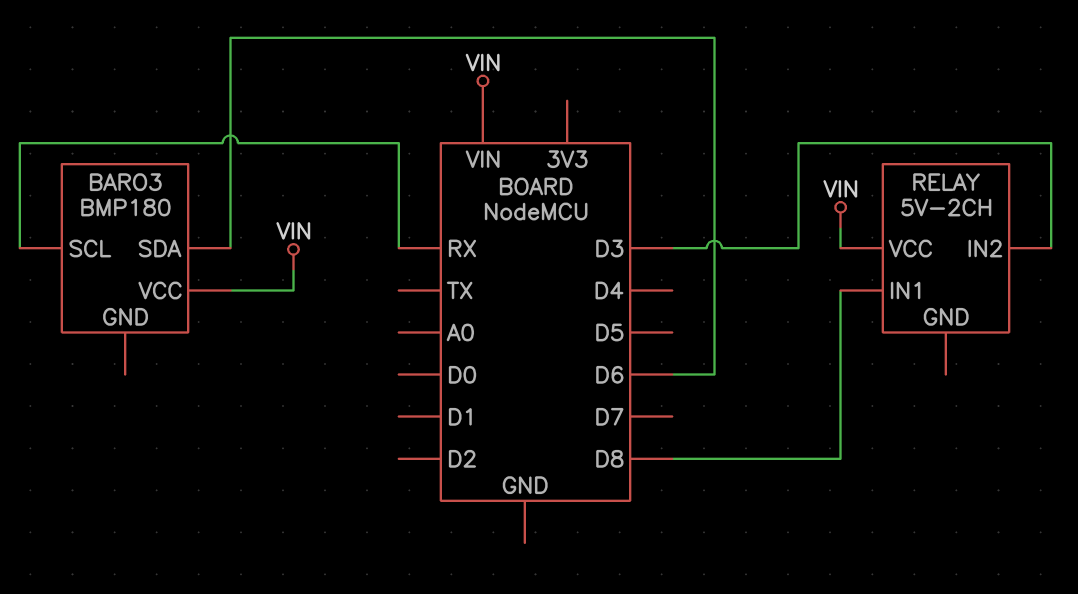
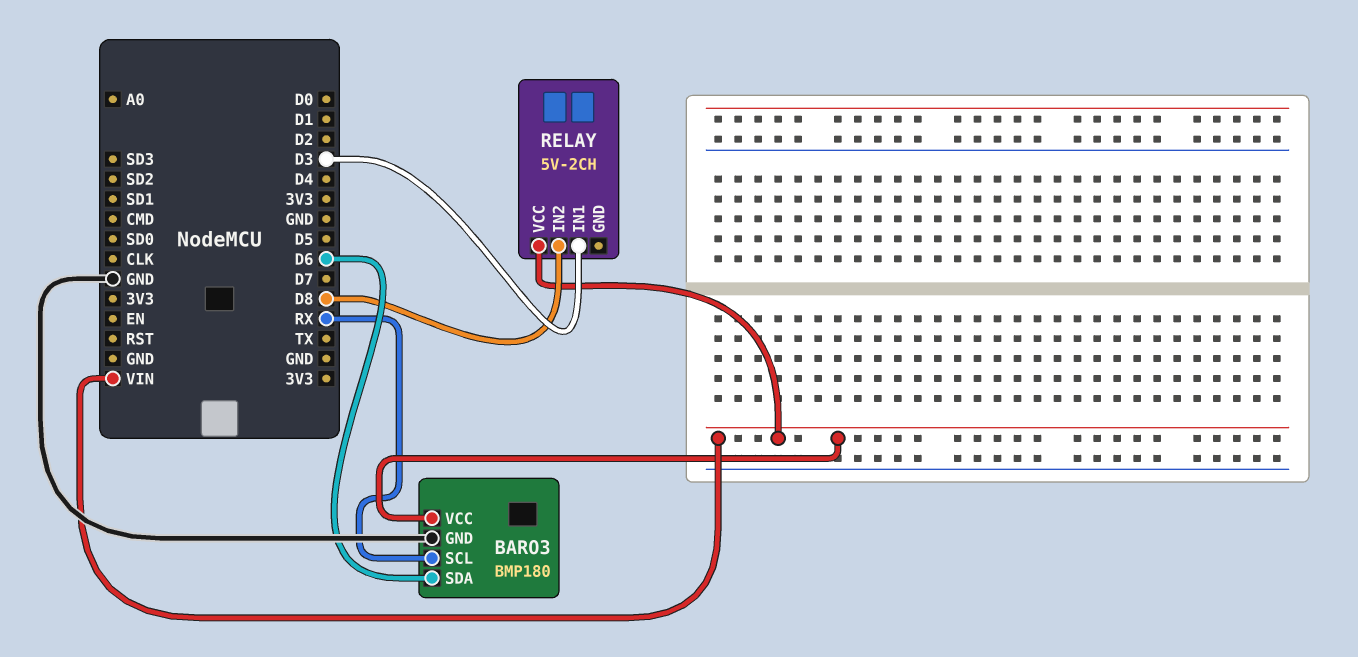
BARO3 pin GND: none -> GND
RELAY pin IN1: D8 -> D3
RELAY pin IN2: D3 -> D8

